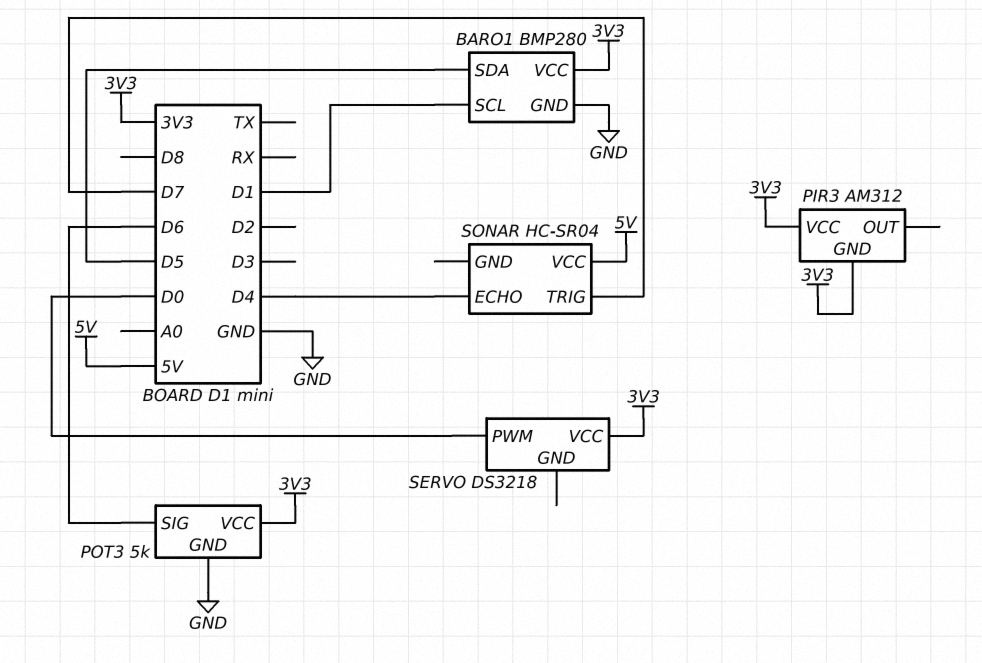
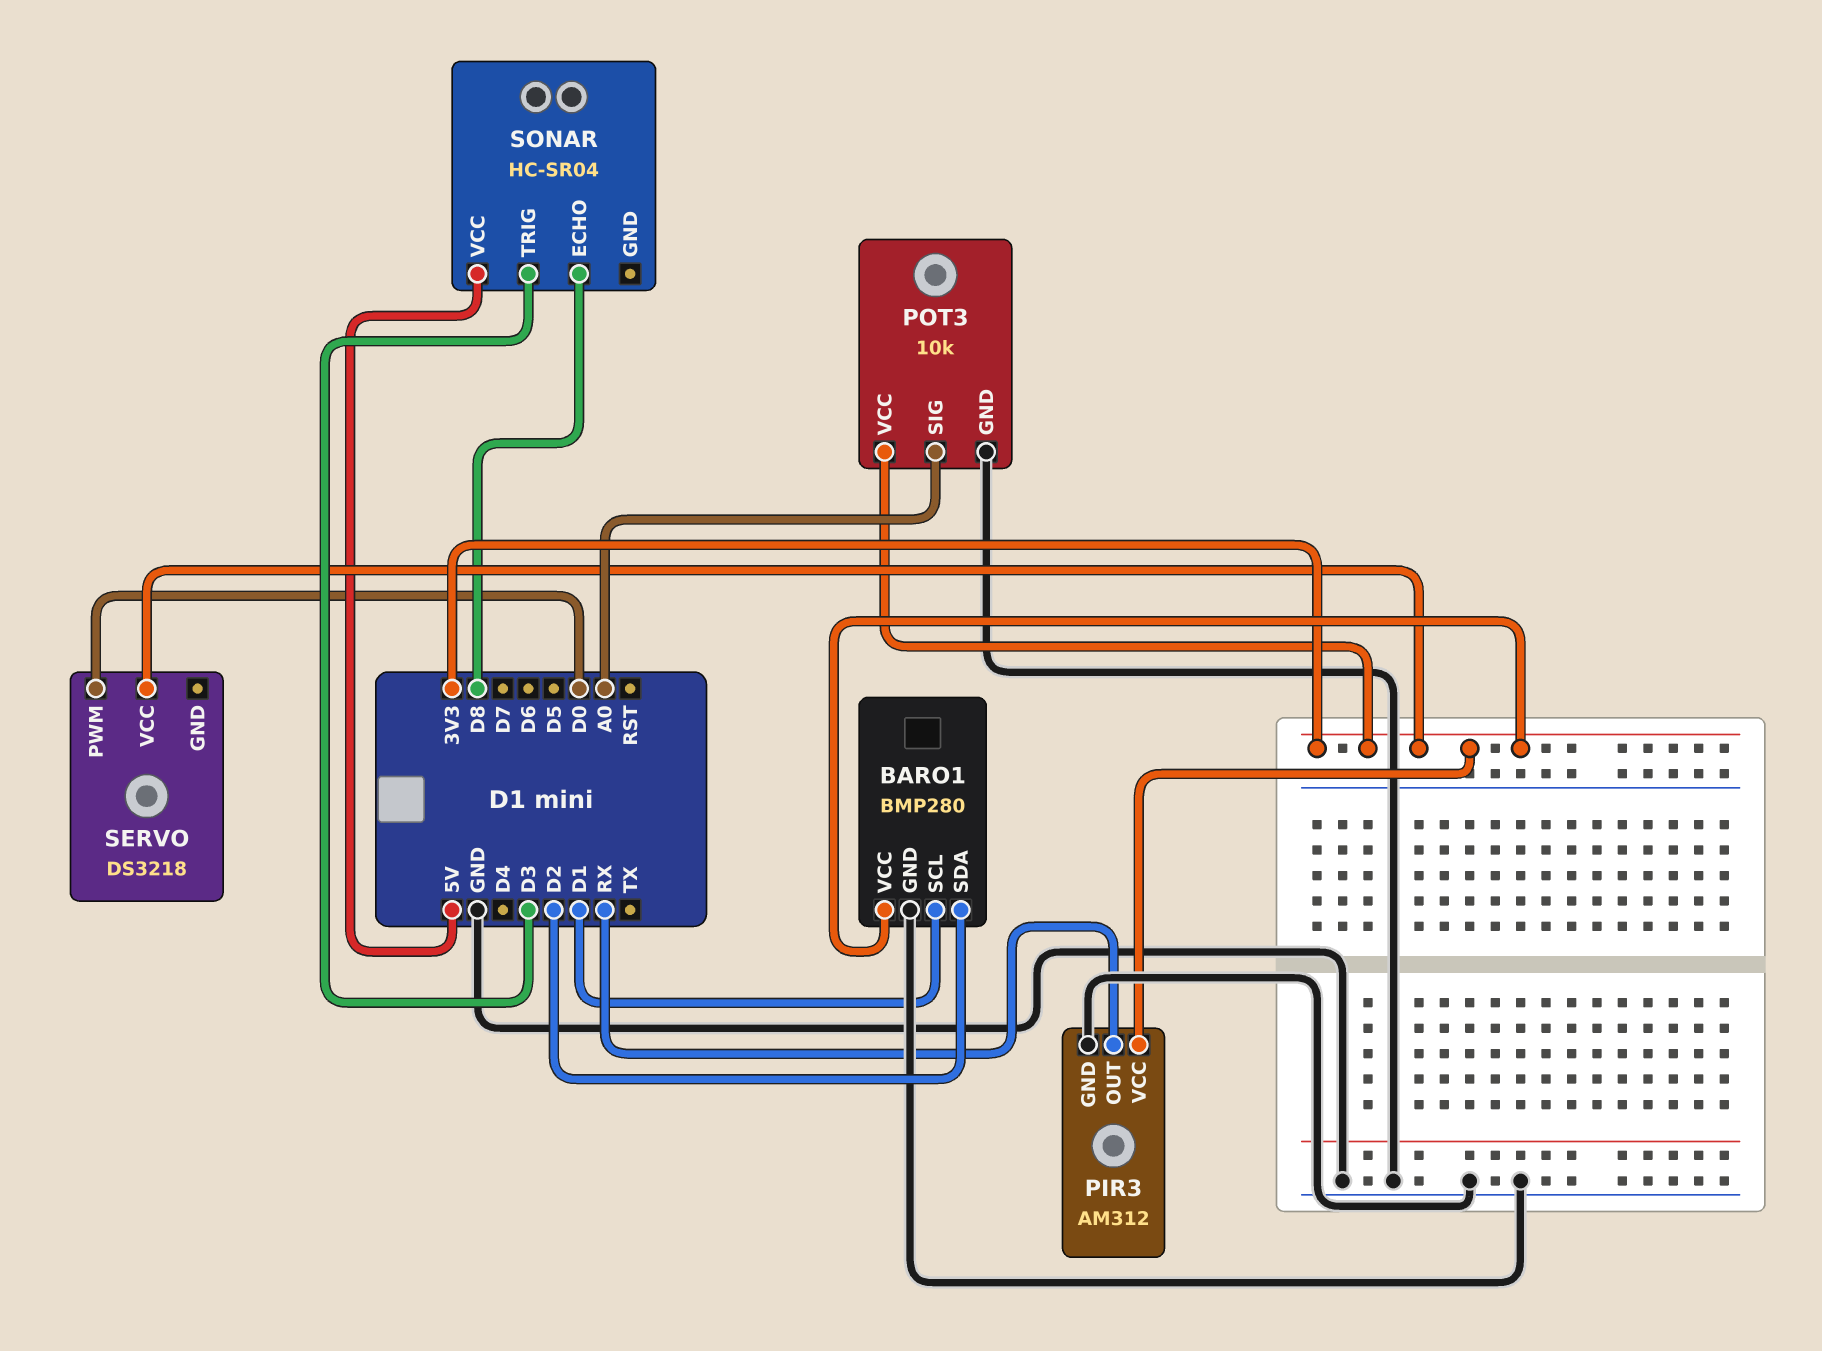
BARO1 pin SDA: D5 -> D2
PIR3 pin GND: 3V3 -> GND
PIR3 pin OUT: none -> RX
POT3: 5k -> 10k
POT3 pin SIG: D6 -> A0
SONAR pin ECHO: D4 -> D8
SONAR pin TRIG: D7 -> D3

